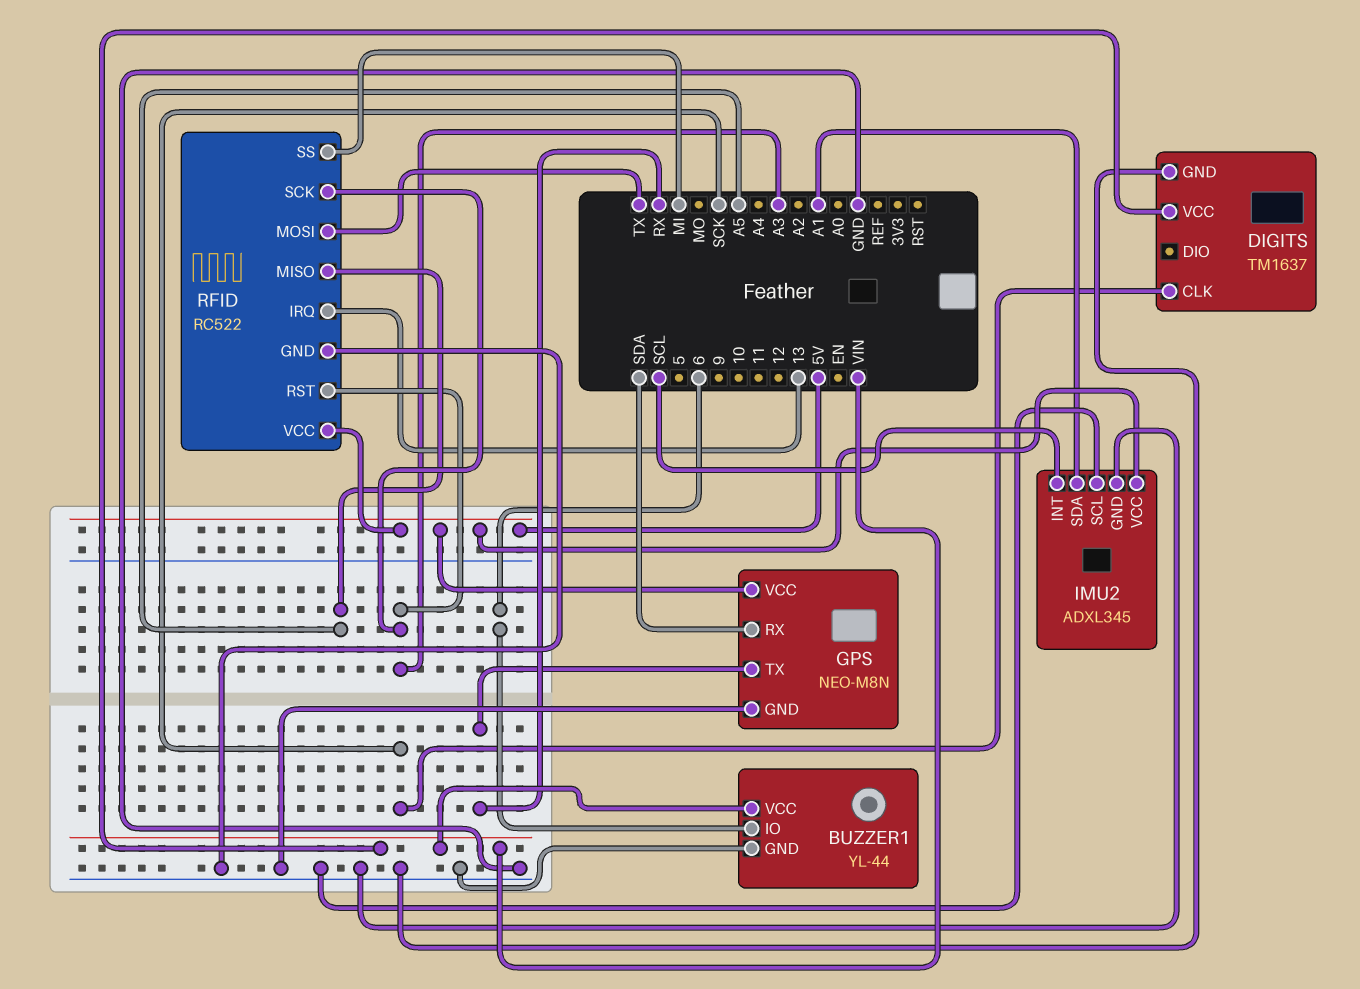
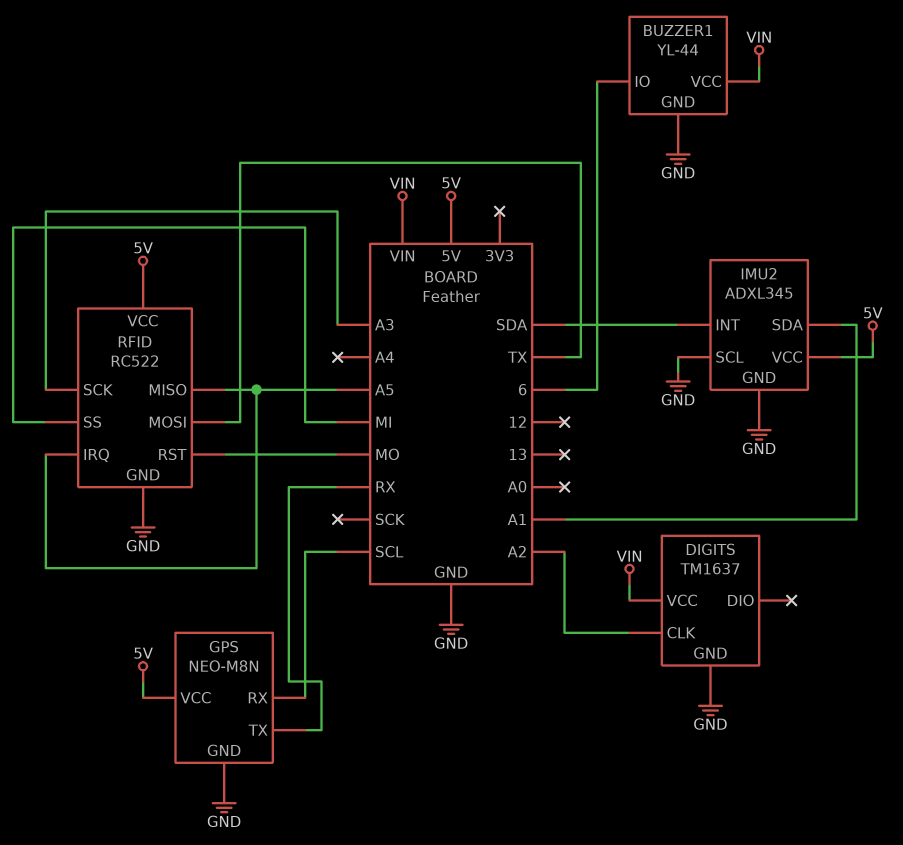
DIGITS pin CLK: SCK -> A2
GPS pin RX: SDA -> SCL
IMU2 pin INT: SCL -> SDA
RFID pin IRQ: 13 -> A5
RFID pin RST: A3 -> MO

